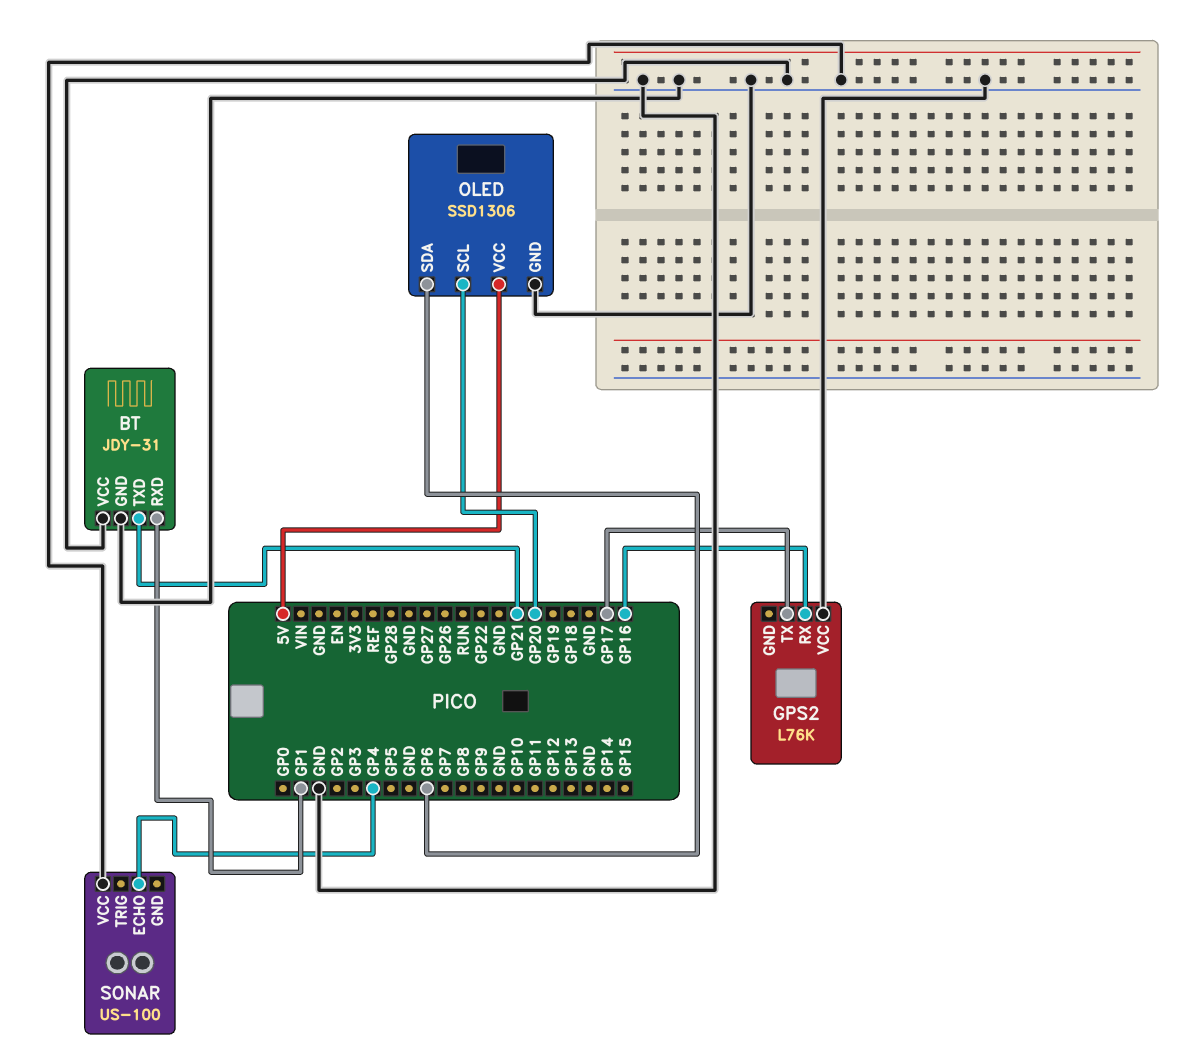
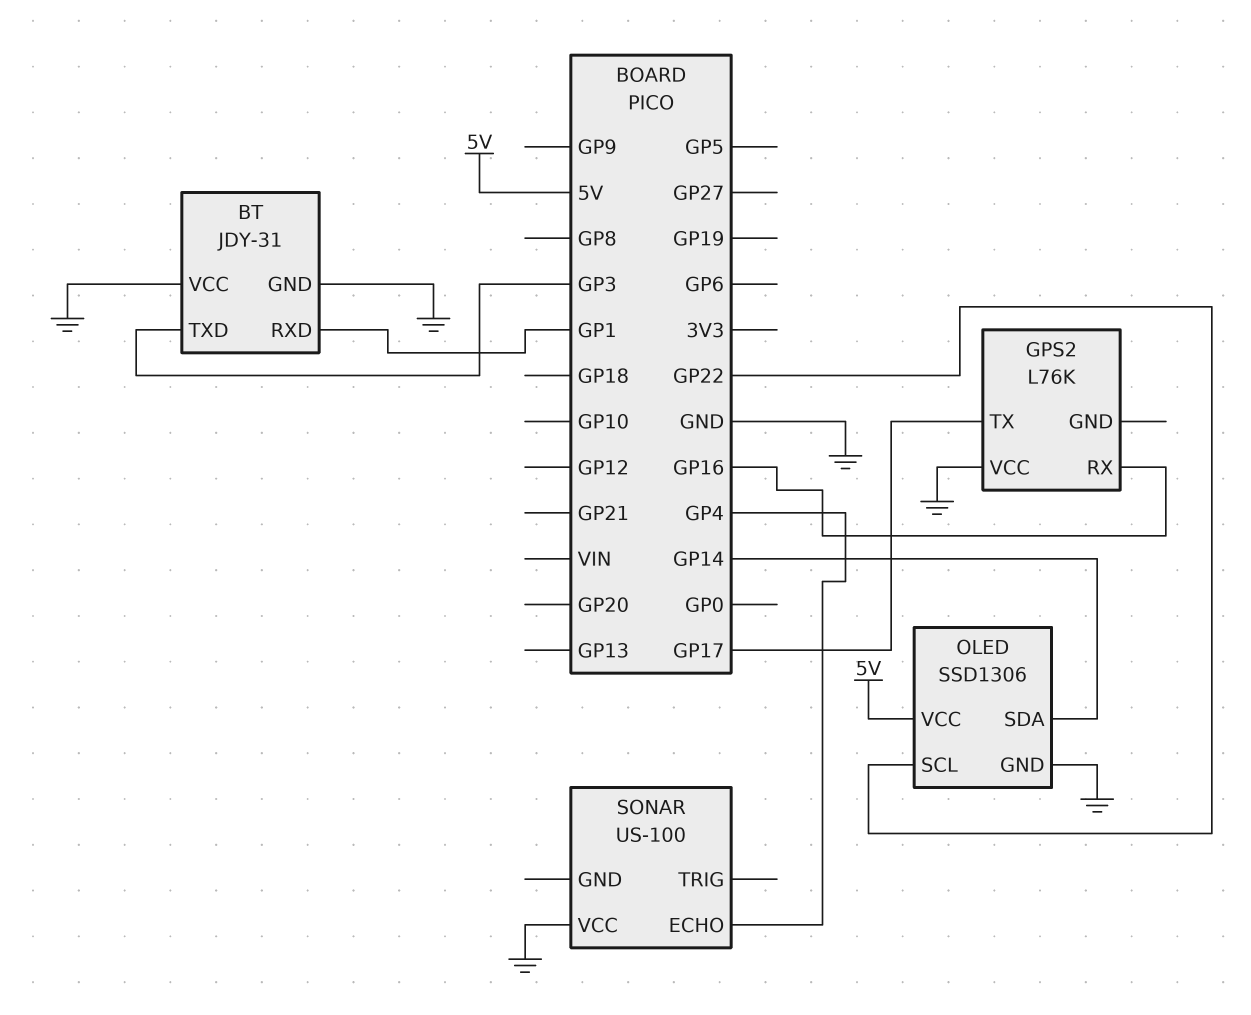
BT pin TXD: GP21 -> GP3
OLED pin SCL: GP20 -> GP22
OLED pin SDA: GP6 -> GP14

